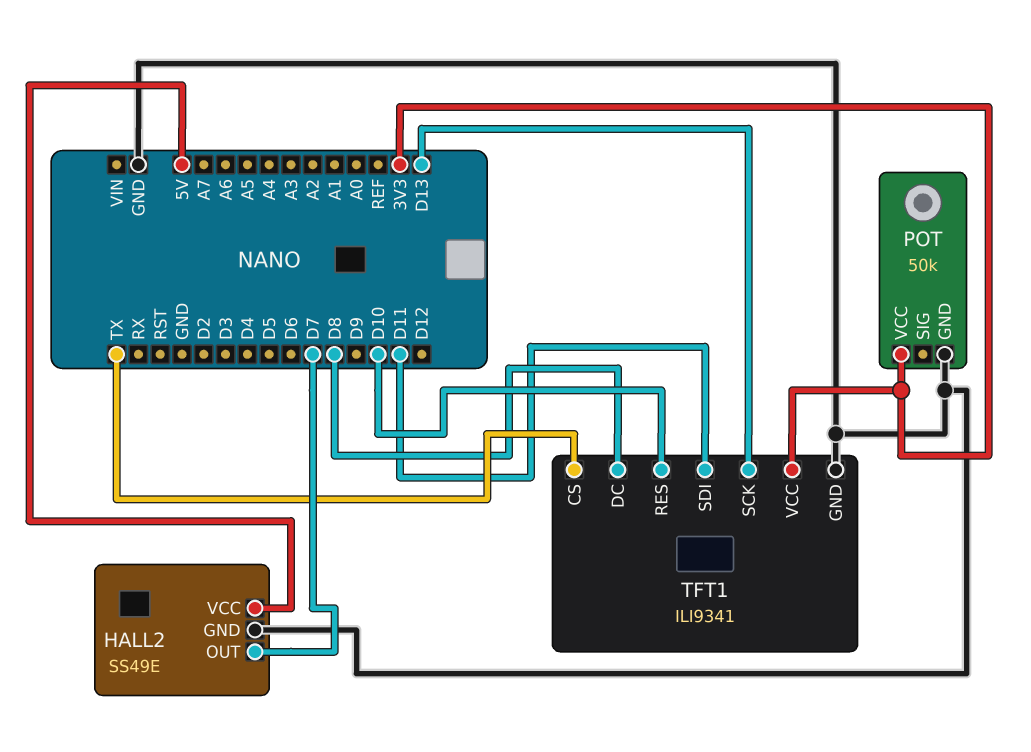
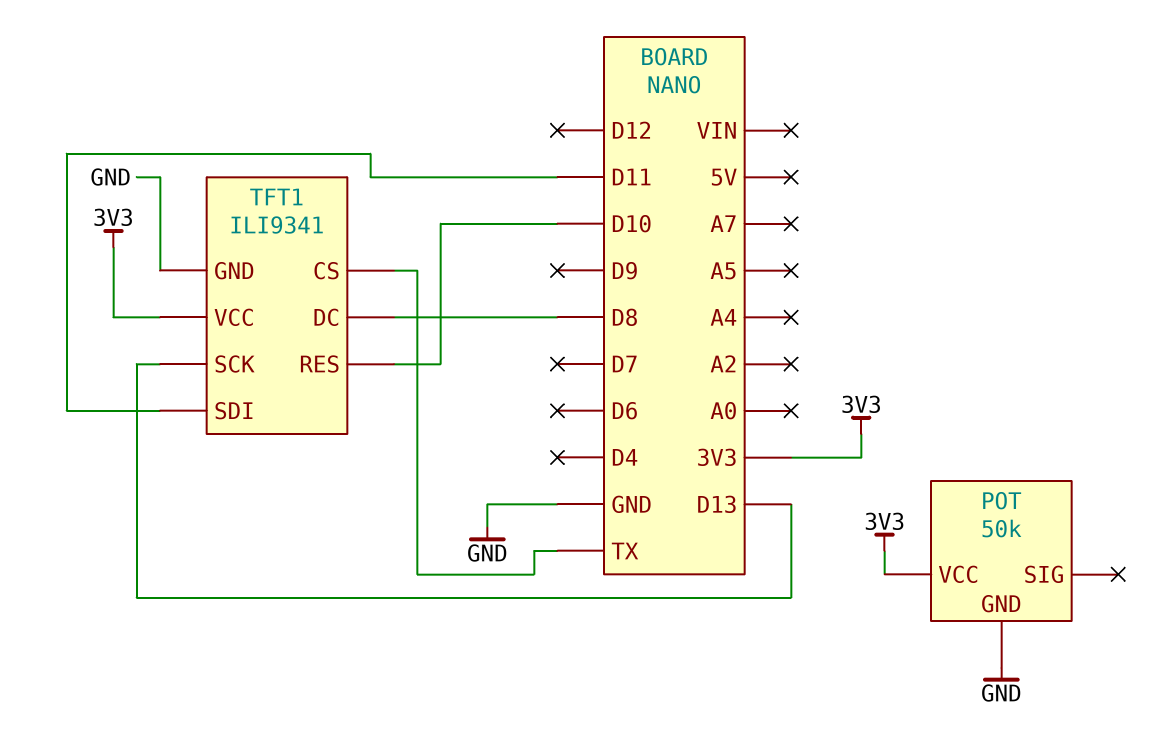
HALL2: SS49E -> none
HALL2 pin GND: GND -> none
HALL2 pin OUT: D7 -> none
HALL2 pin VCC: 5V -> none

